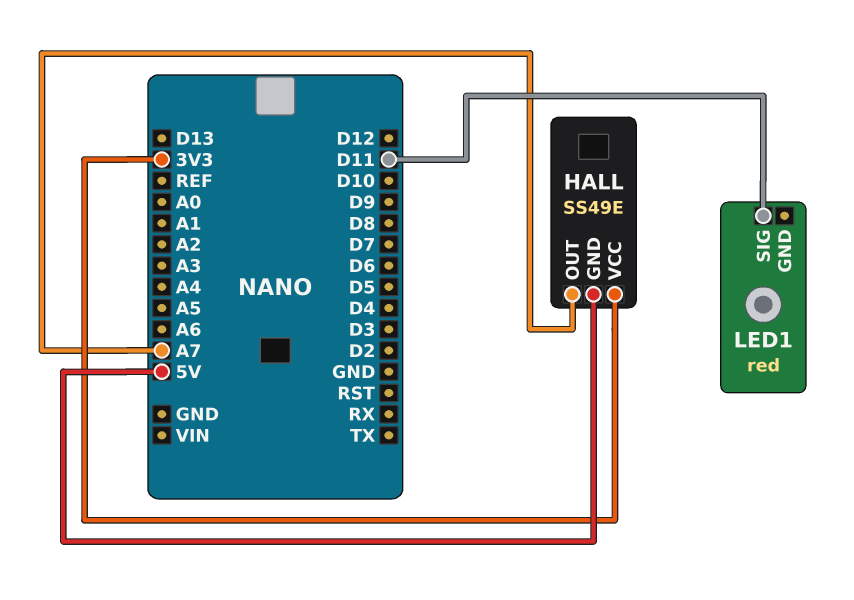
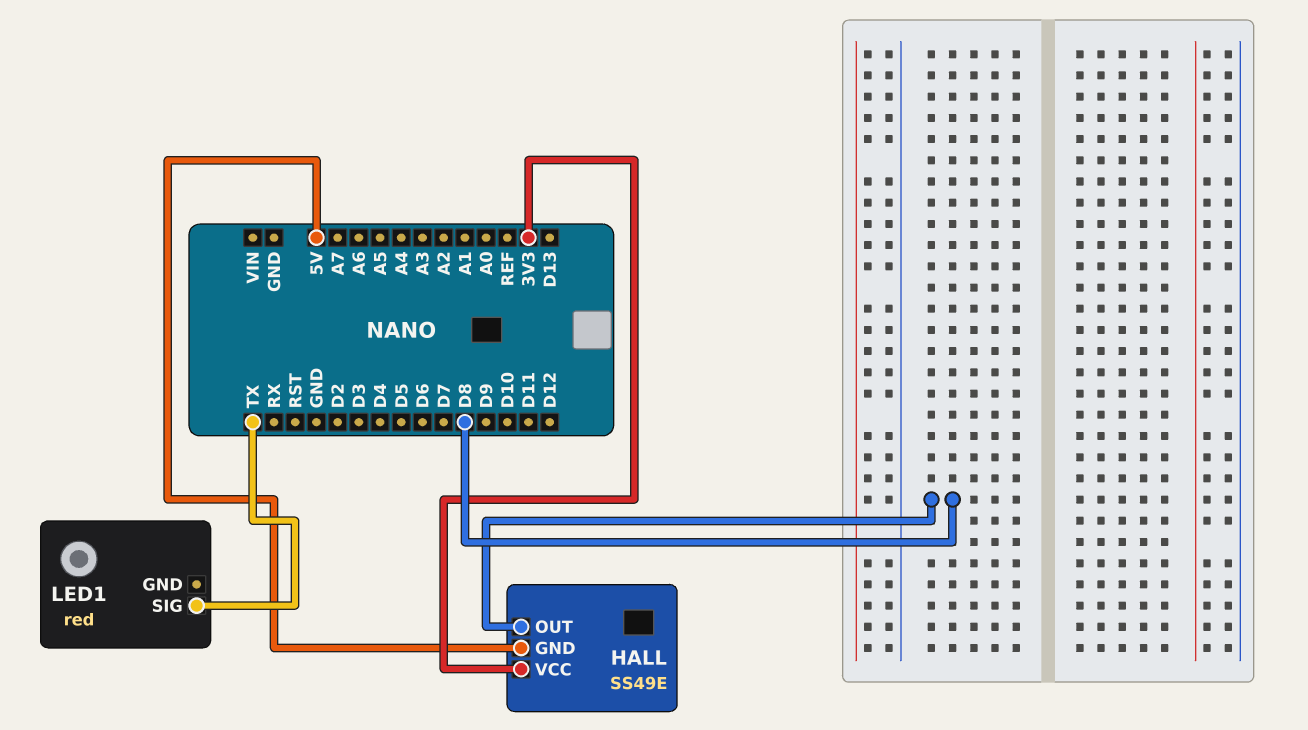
HALL pin OUT: A7 -> D8
LED1 pin SIG: D11 -> TX

